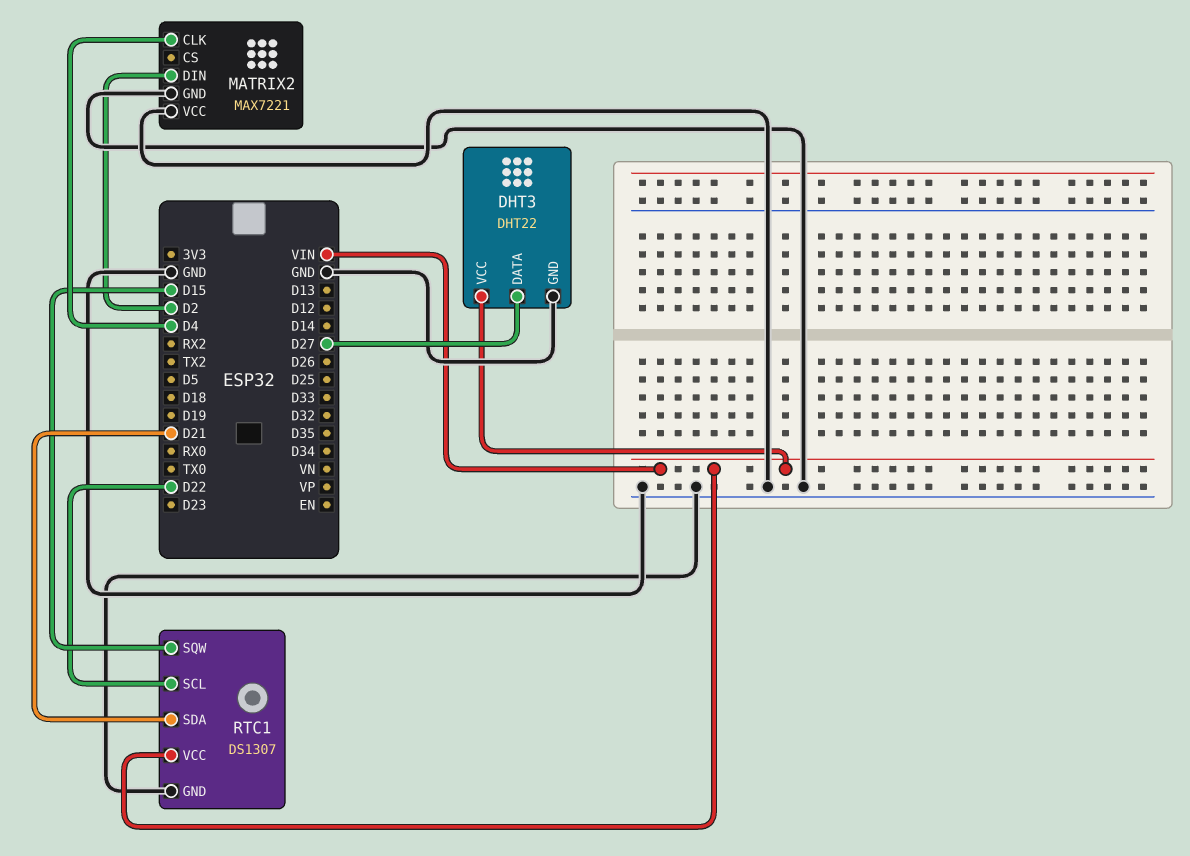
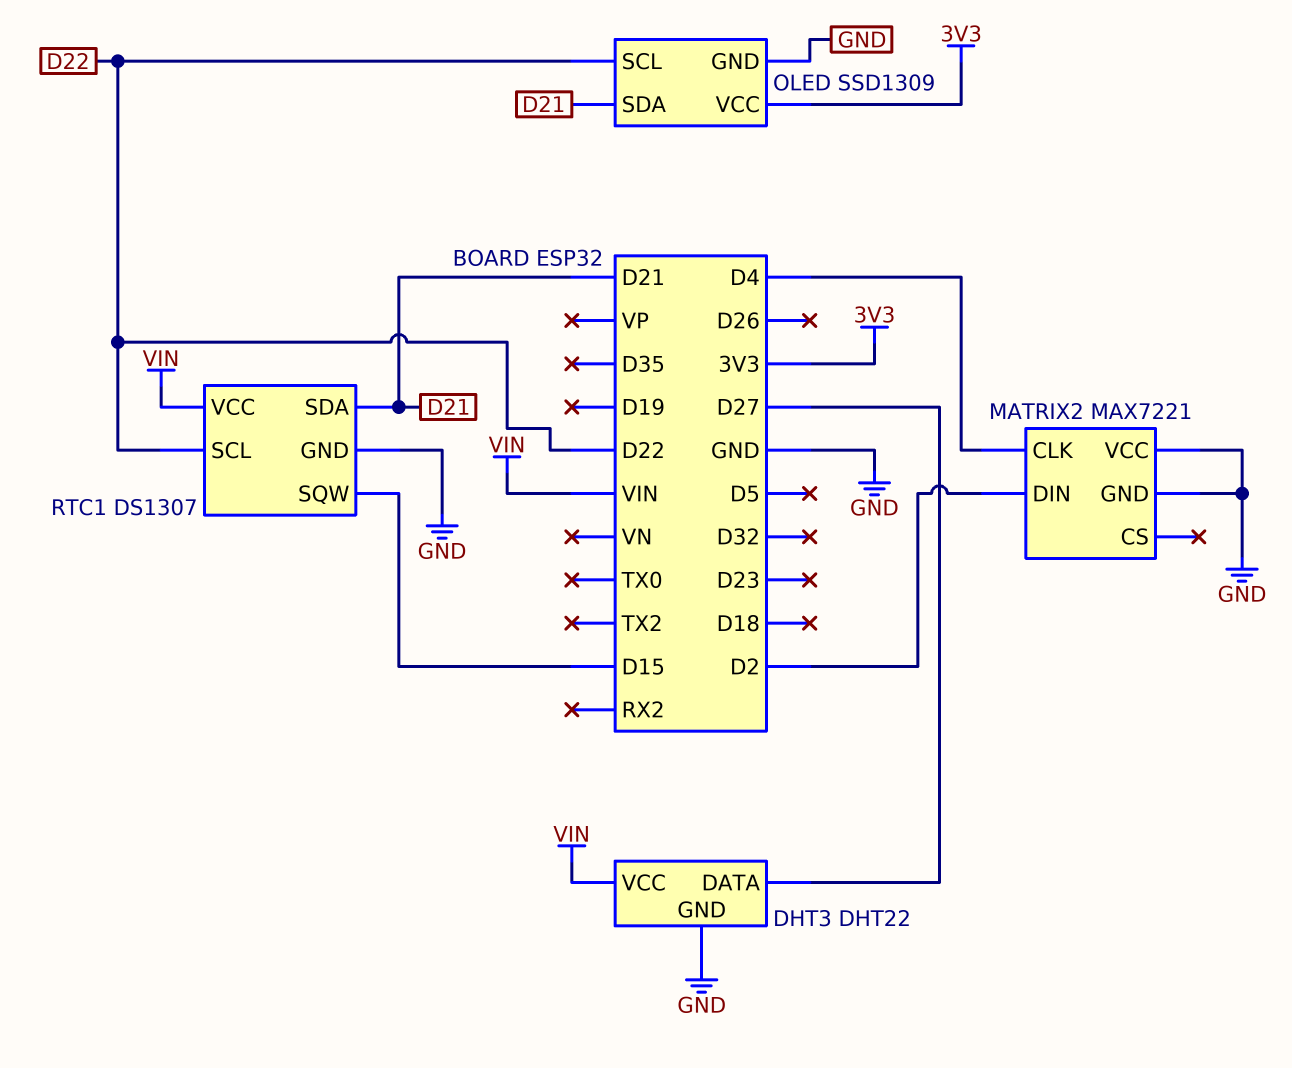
OLED: none -> SSD1309
OLED pin GND: none -> GND
OLED pin SCL: none -> D22
OLED pin SDA: none -> D21
OLED pin VCC: none -> 3V3

